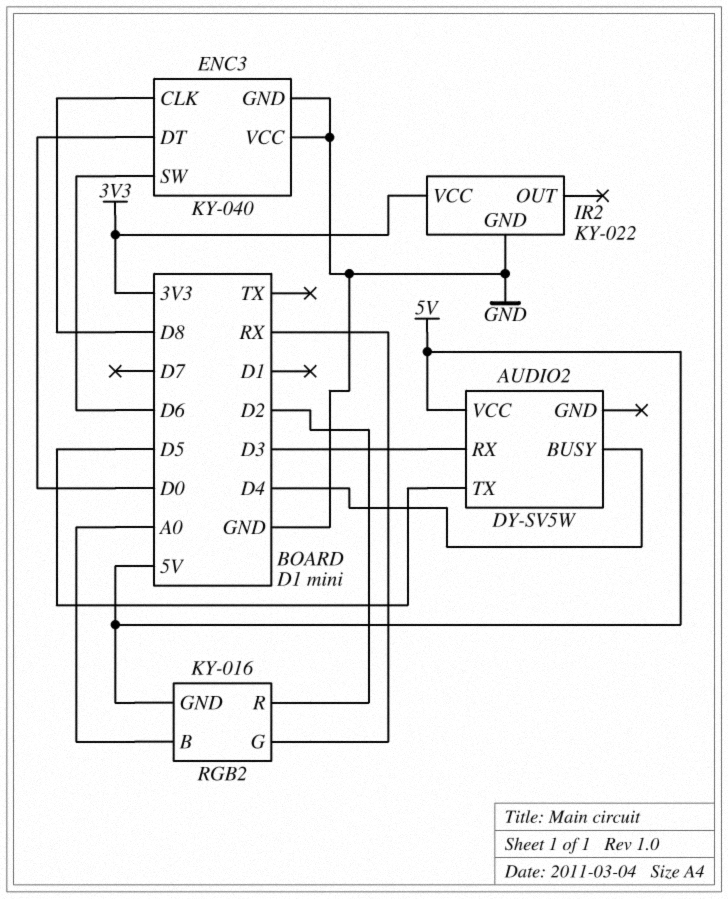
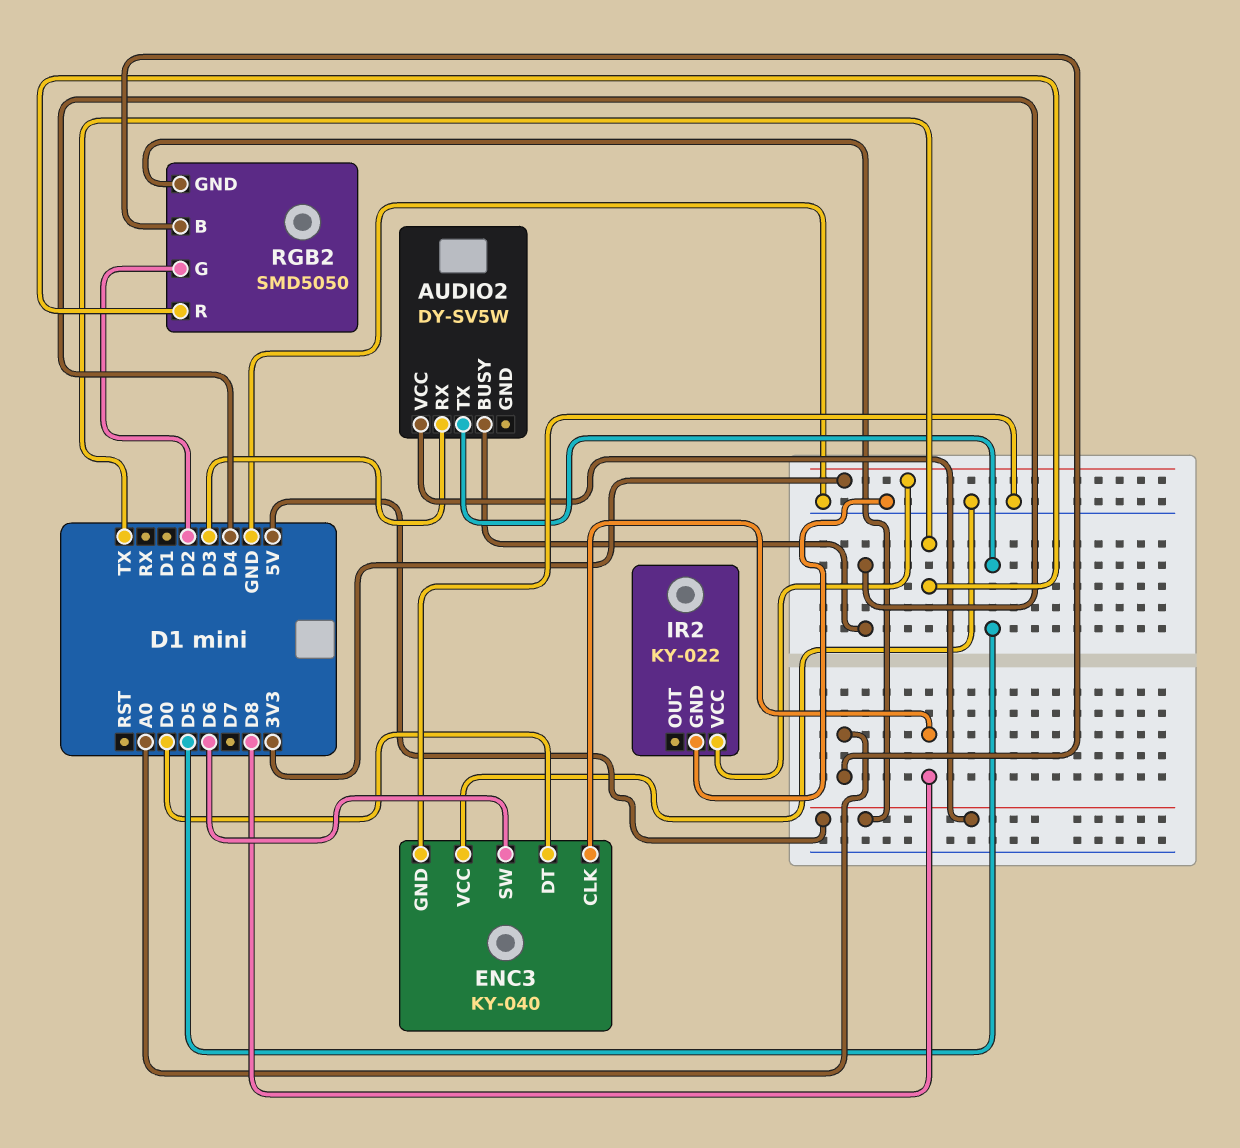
RGB2: KY-016 -> SMD5050
RGB2 pin G: RX -> D2
RGB2 pin R: D2 -> TX

